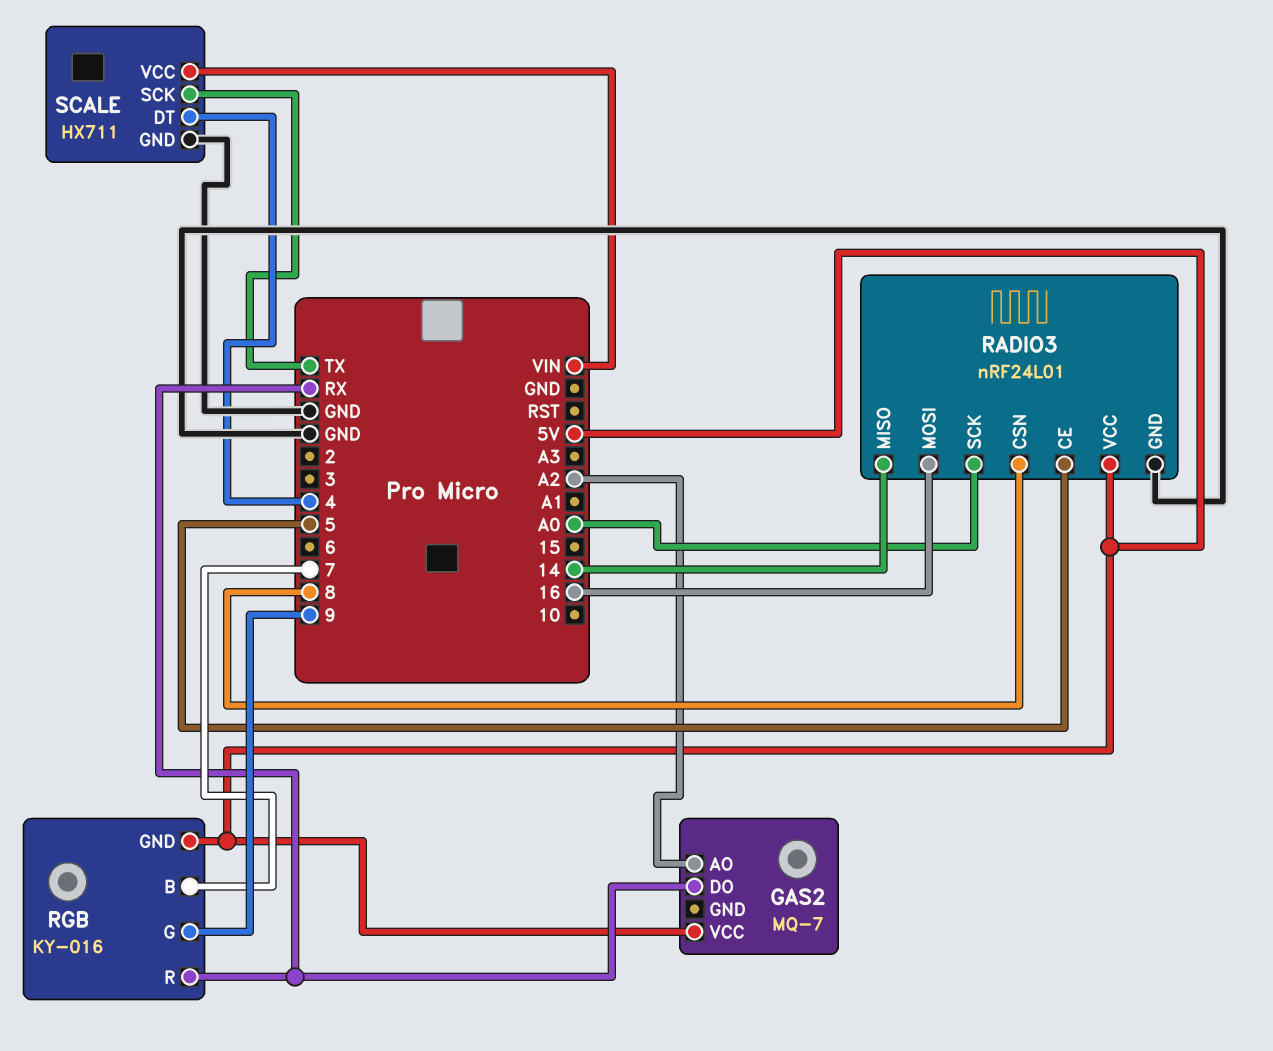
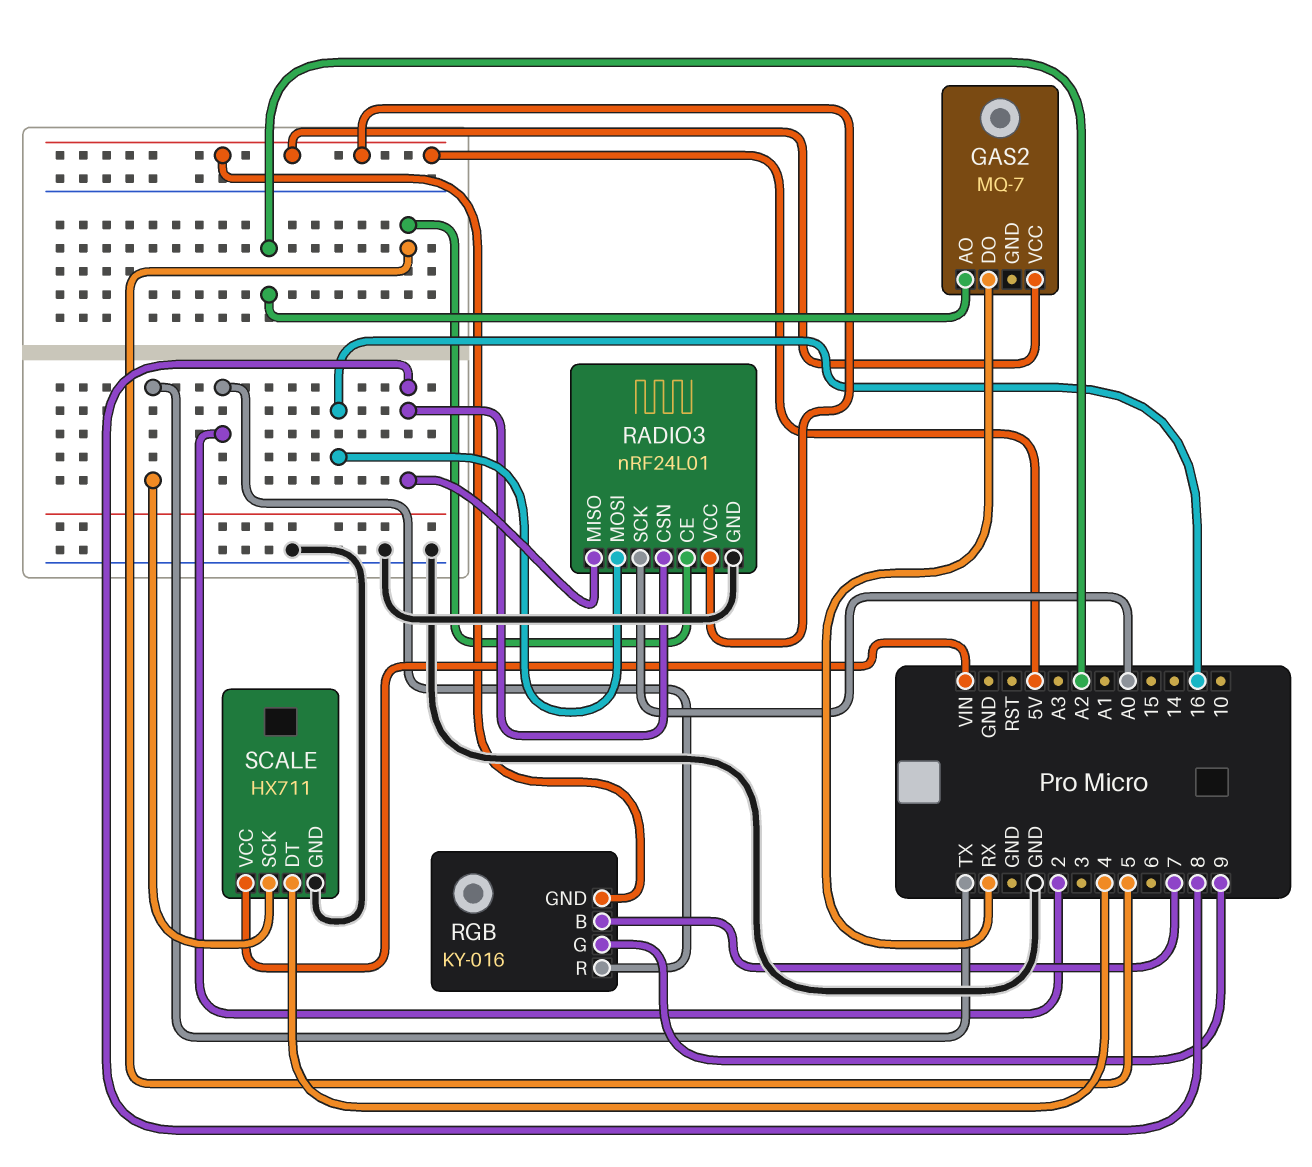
RADIO3 pin MISO: 14 -> 8
RGB pin R: RX -> 2

